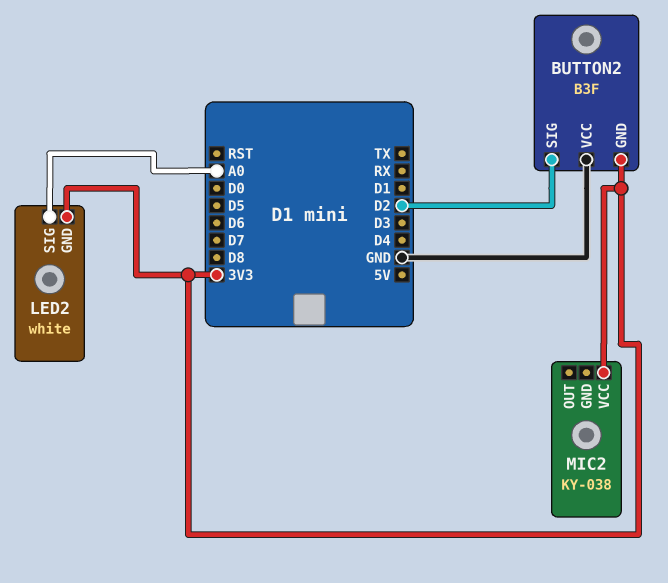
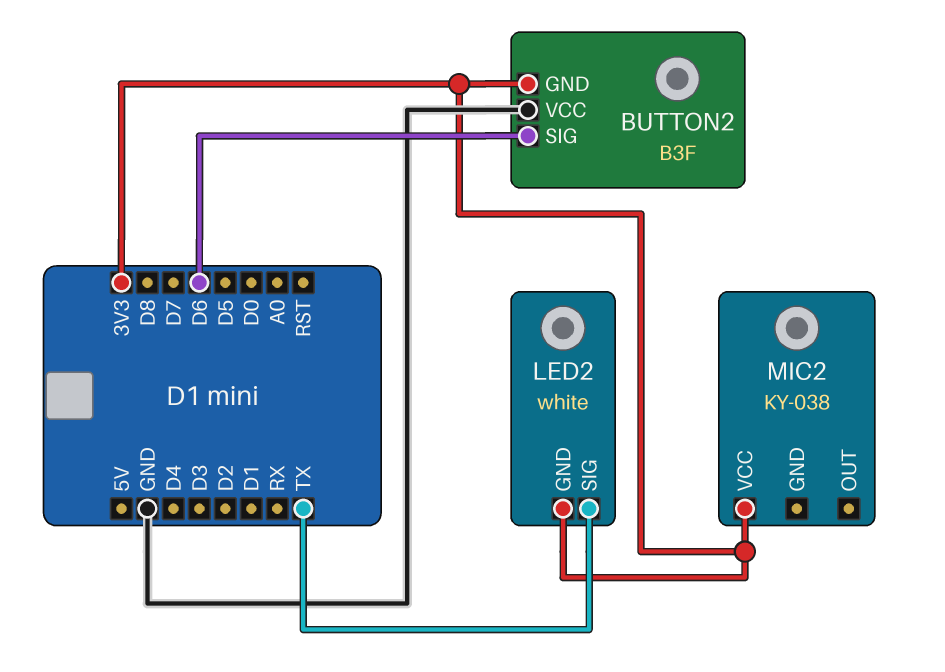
BUTTON2 pin SIG: D2 -> D6
LED2 pin SIG: A0 -> TX

